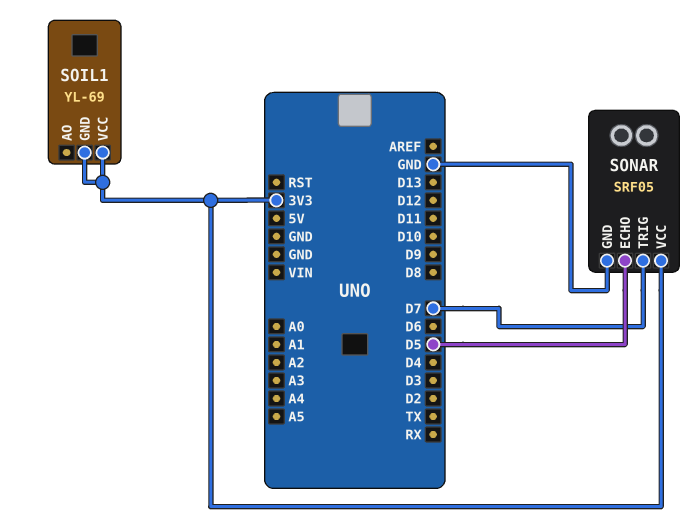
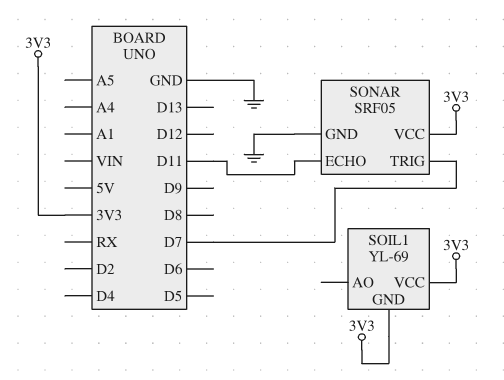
SONAR pin ECHO: D5 -> D11

